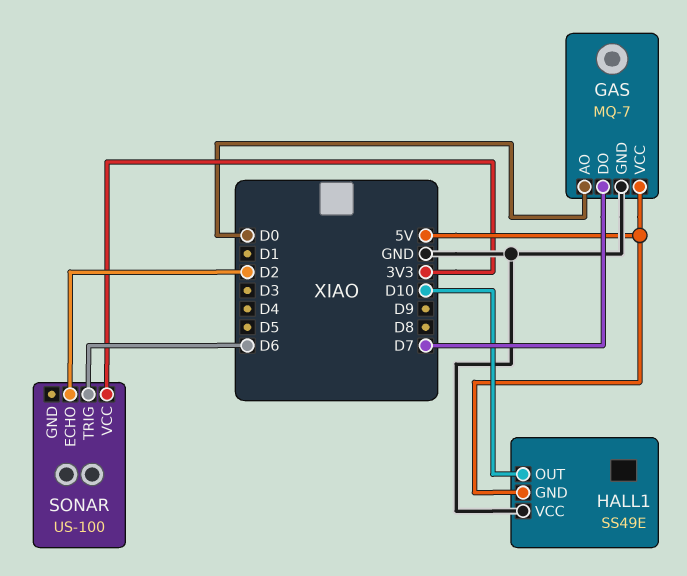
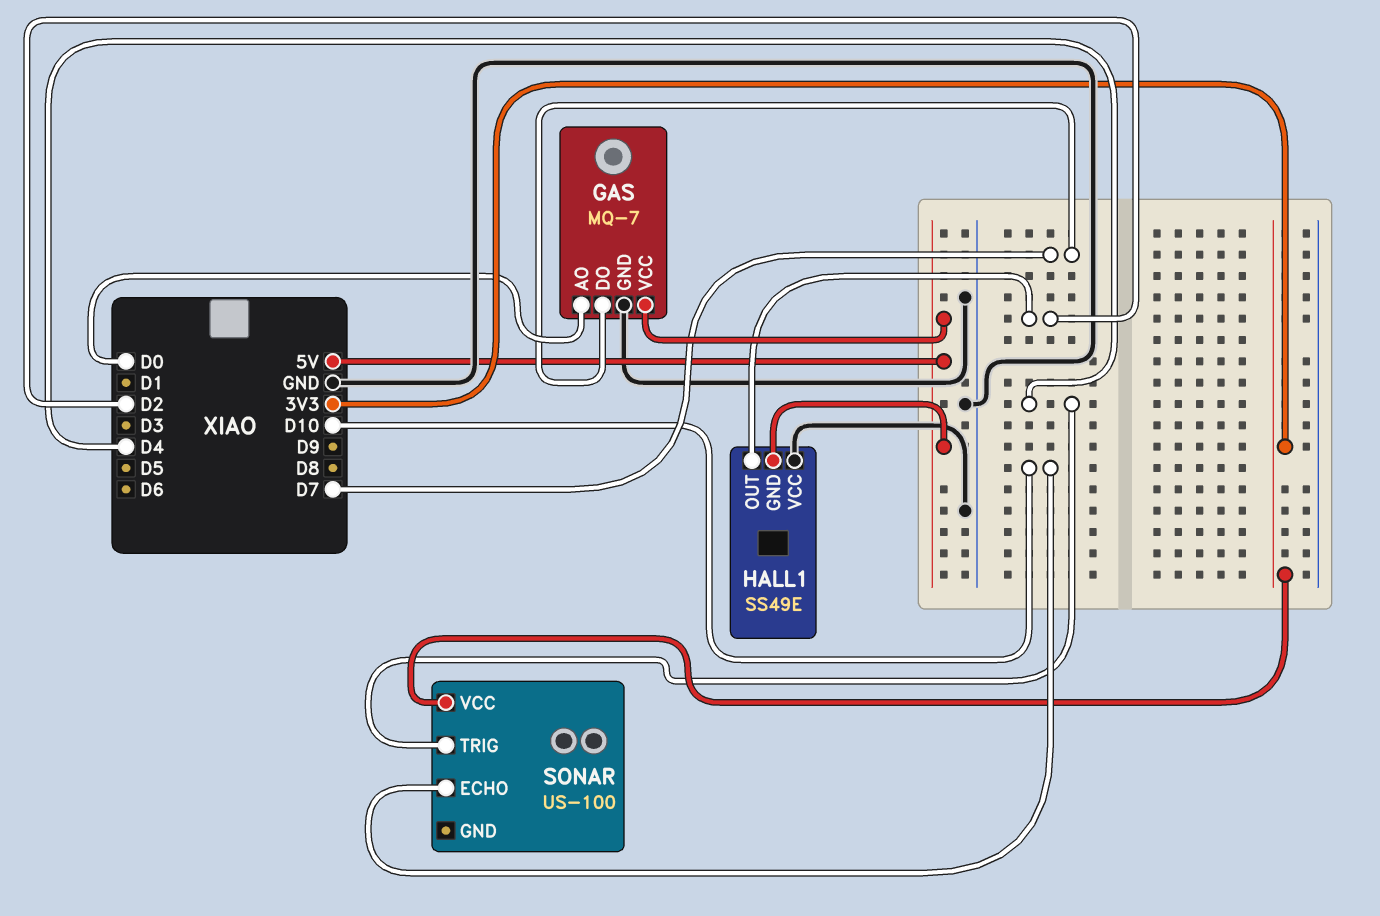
HALL1 pin OUT: D10 -> D2
SONAR pin ECHO: D2 -> D10
SONAR pin TRIG: D6 -> D4

